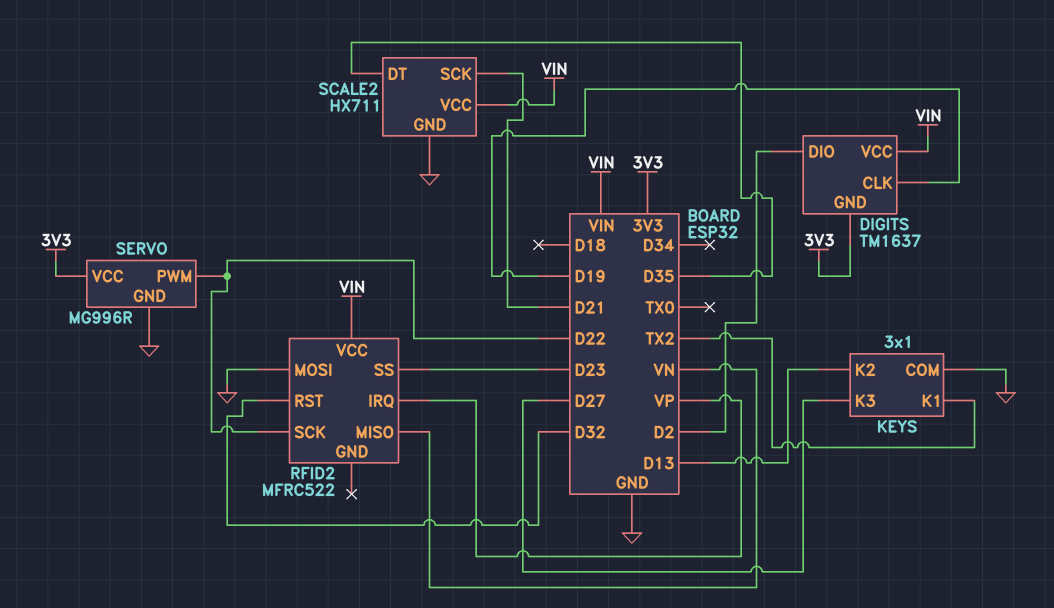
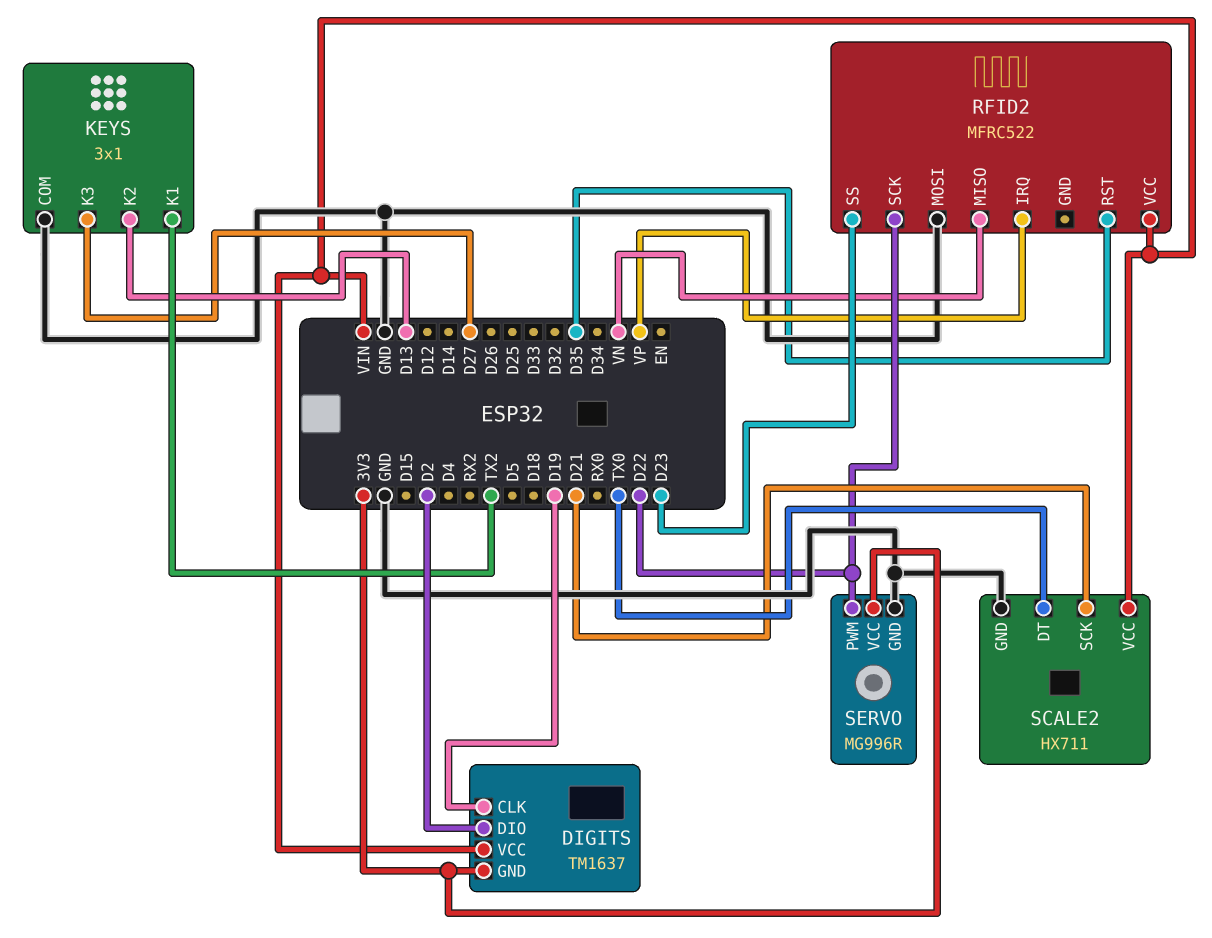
RFID2 pin RST: D32 -> D35
SCALE2 pin DT: D35 -> TX0

